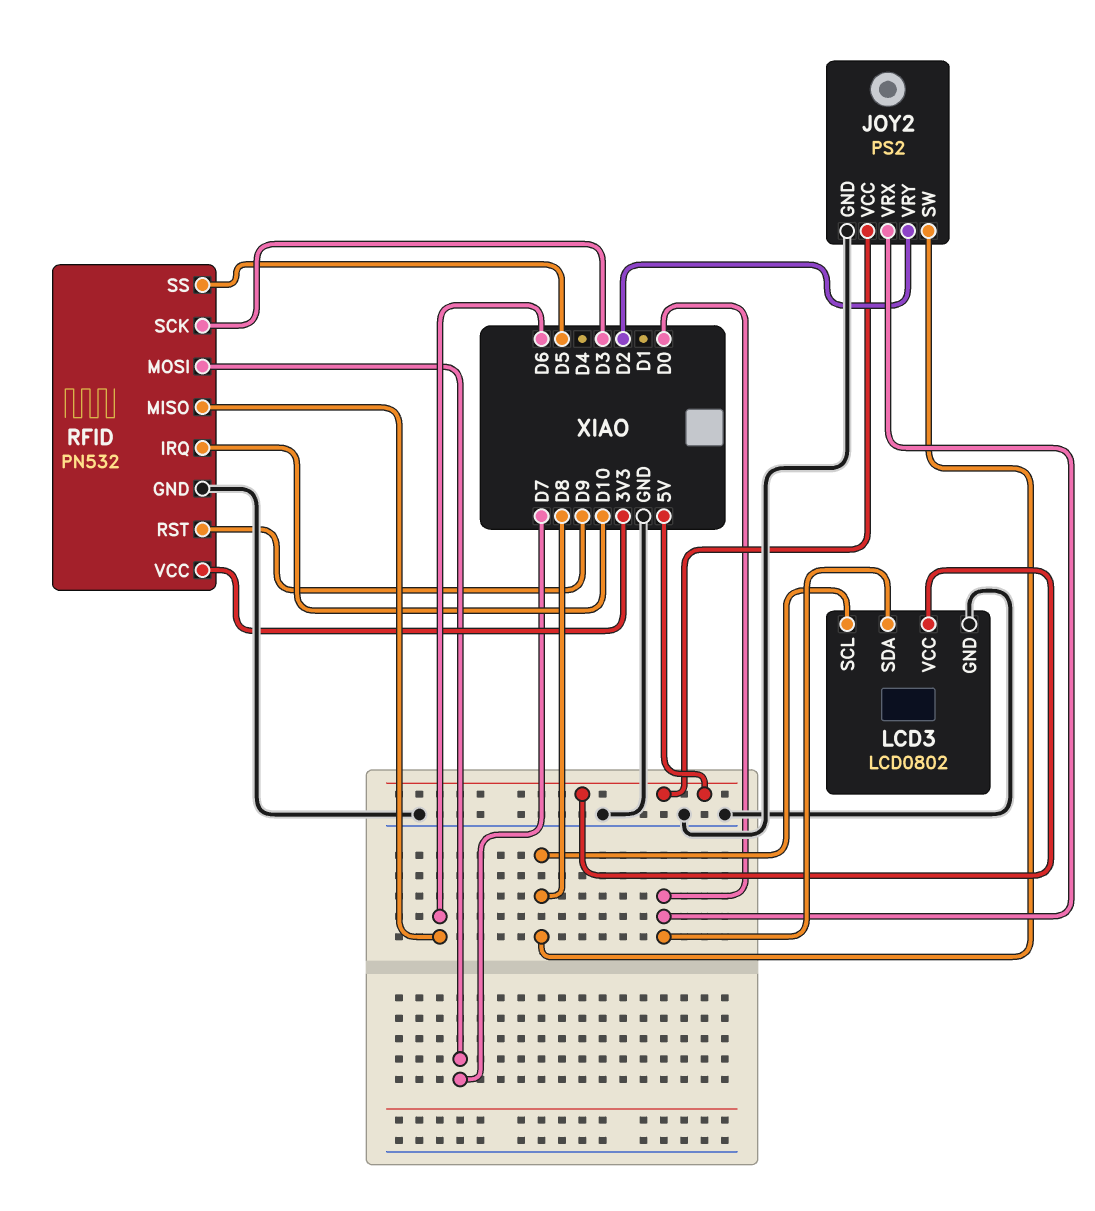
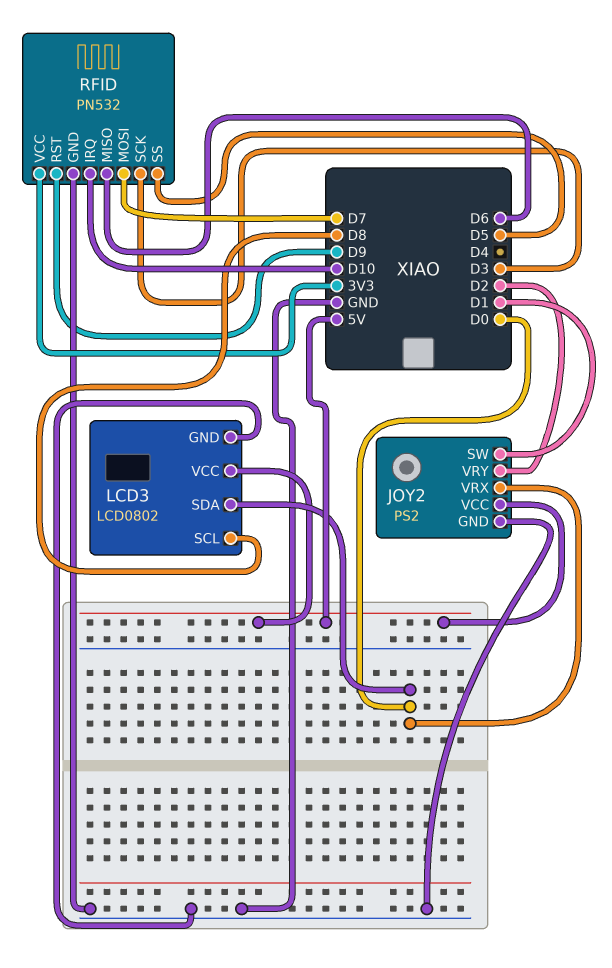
JOY2 pin SW: D8 -> D1

